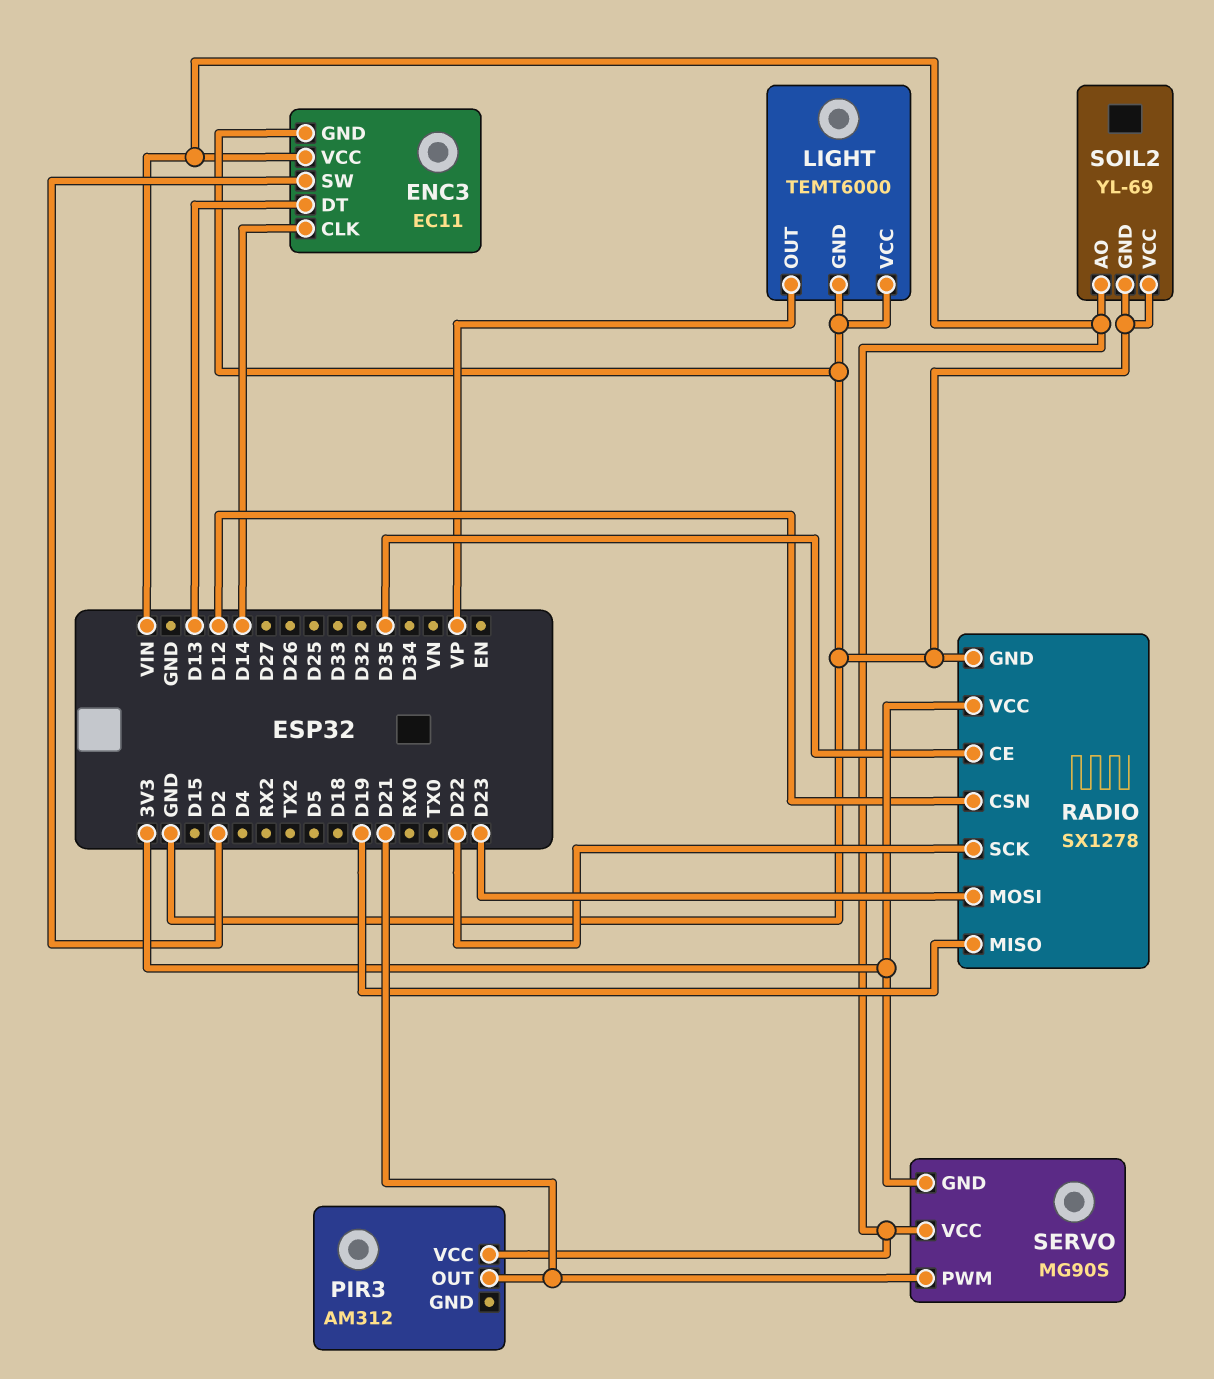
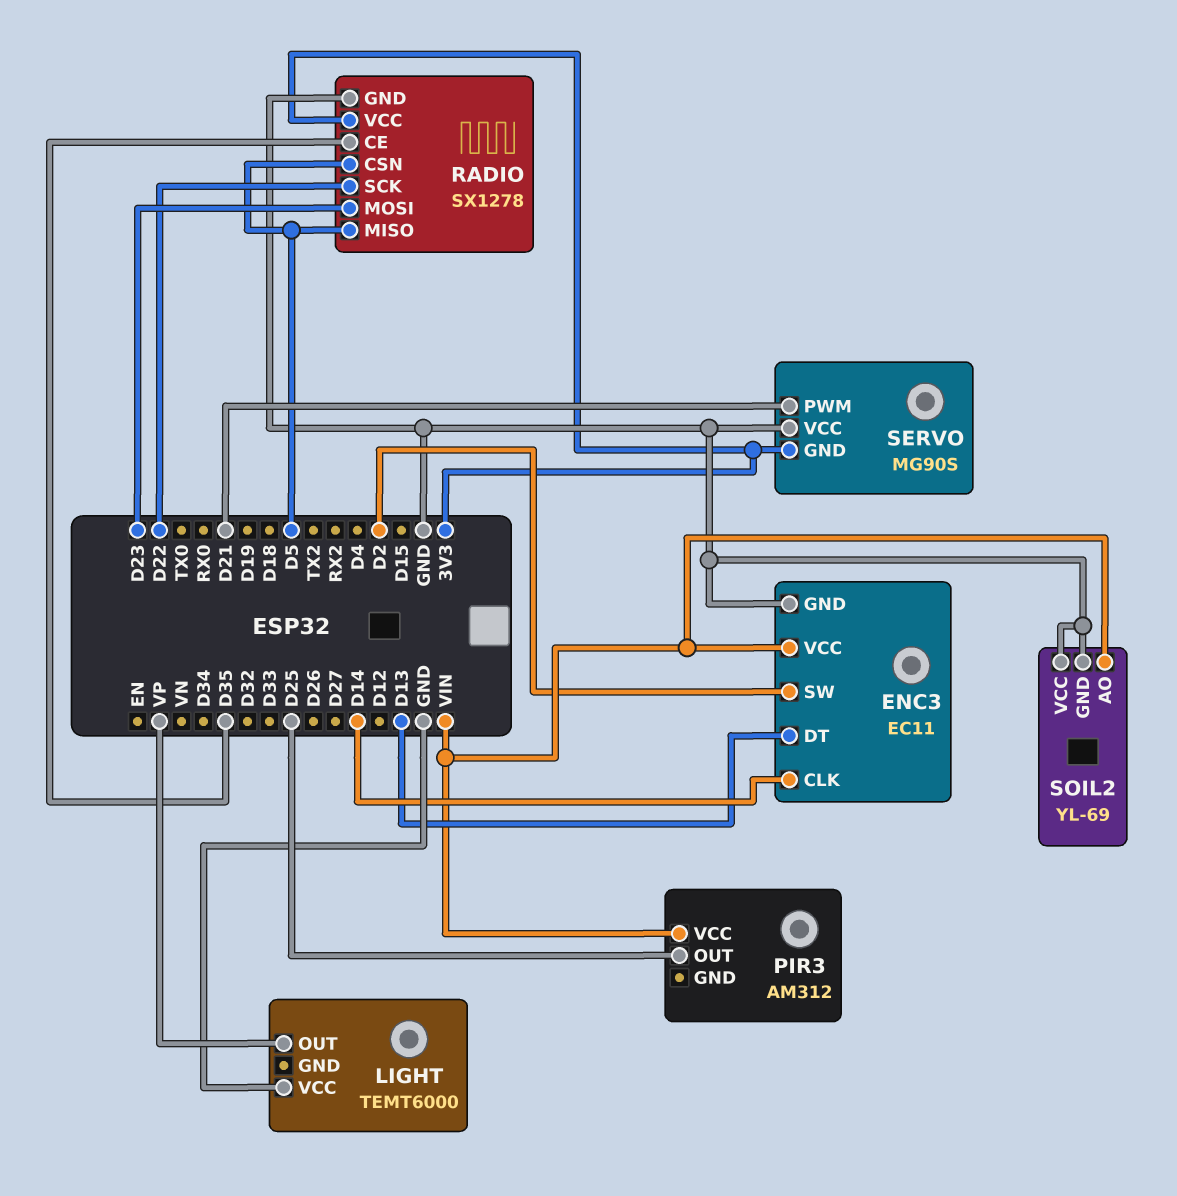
LIGHT pin GND: GND -> none
PIR3 pin OUT: D21 -> D25
RADIO pin CSN: D12 -> D5
RADIO pin MISO: D19 -> D5
SERVO pin VCC: VIN -> GND

